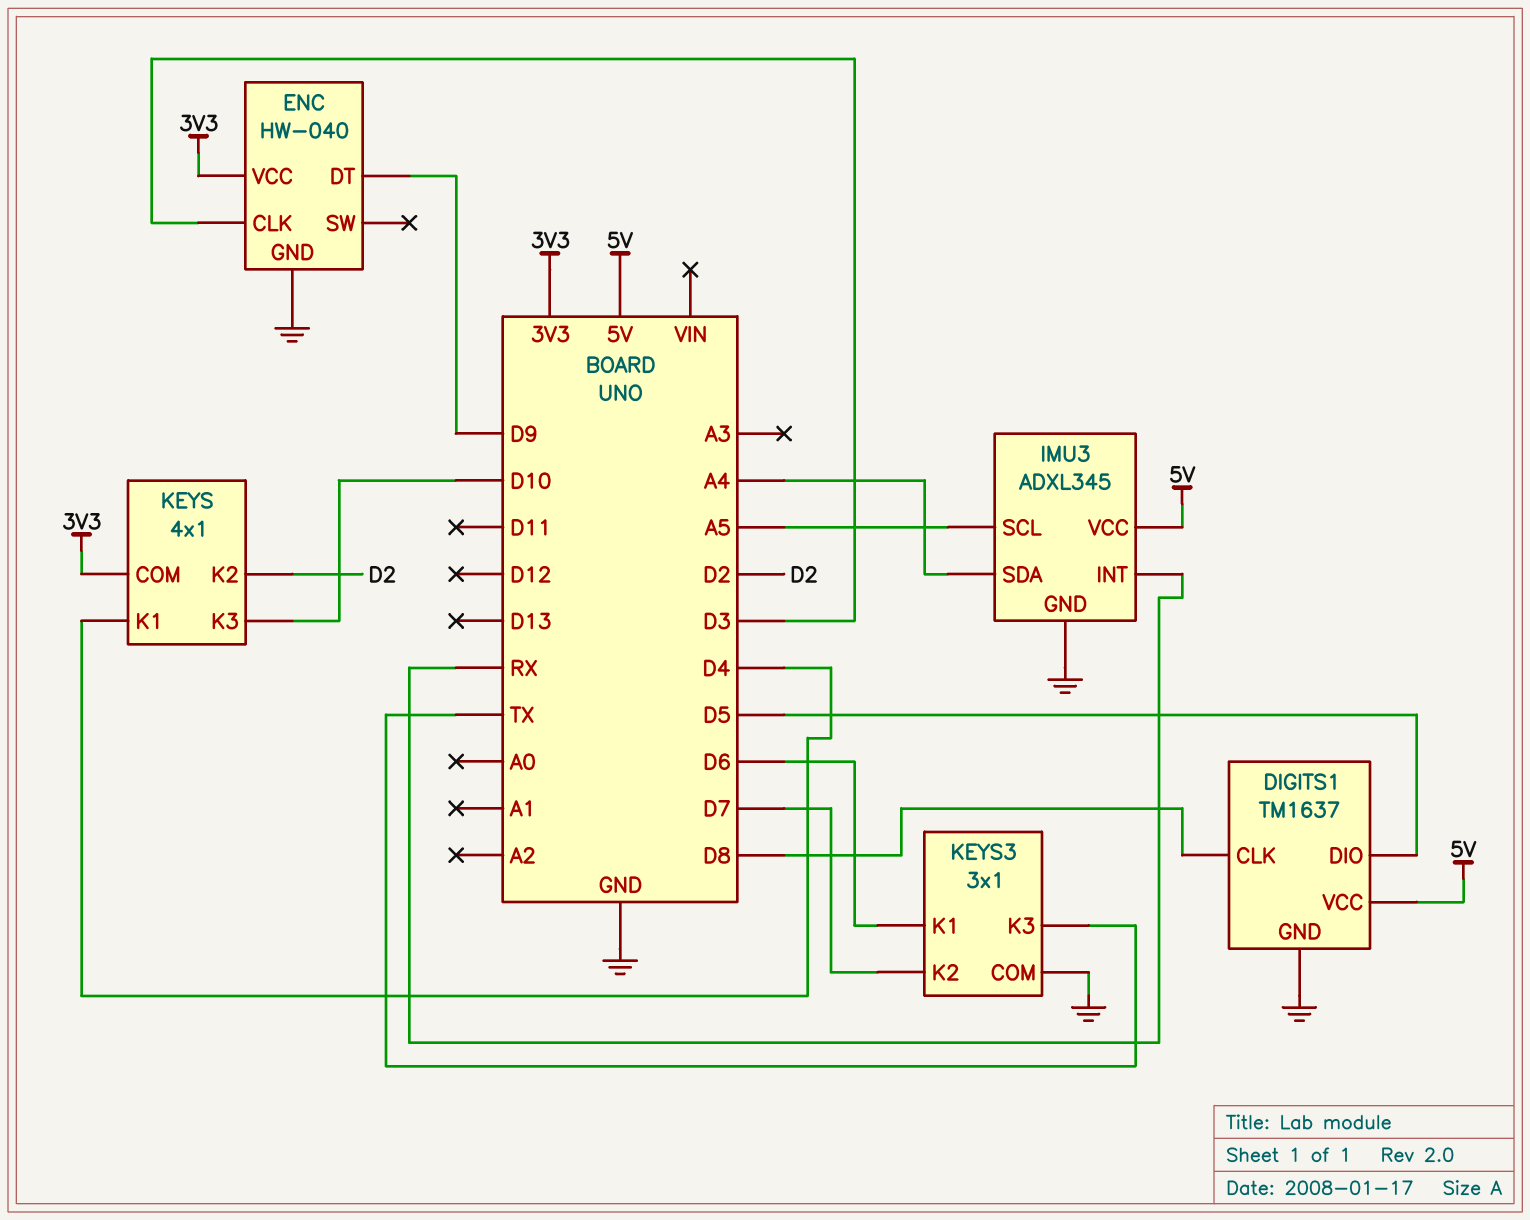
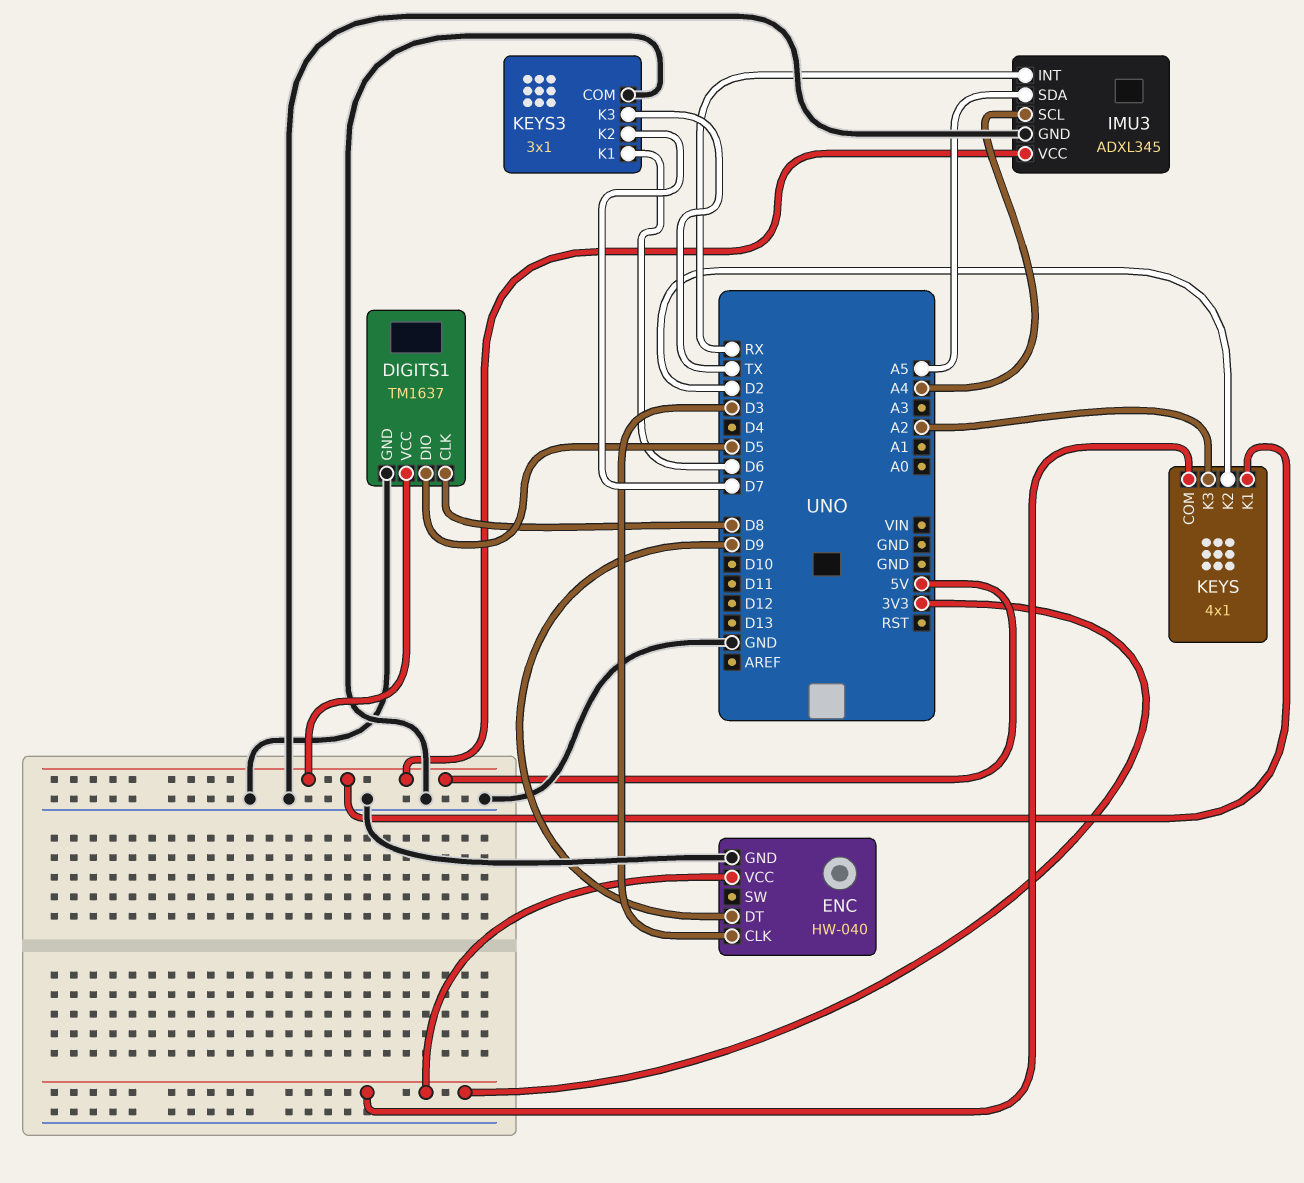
IMU3 pin SCL: A5 -> A4
IMU3 pin SDA: A4 -> A5
KEYS pin K1: D4 -> 5V
KEYS pin K3: D10 -> A2

